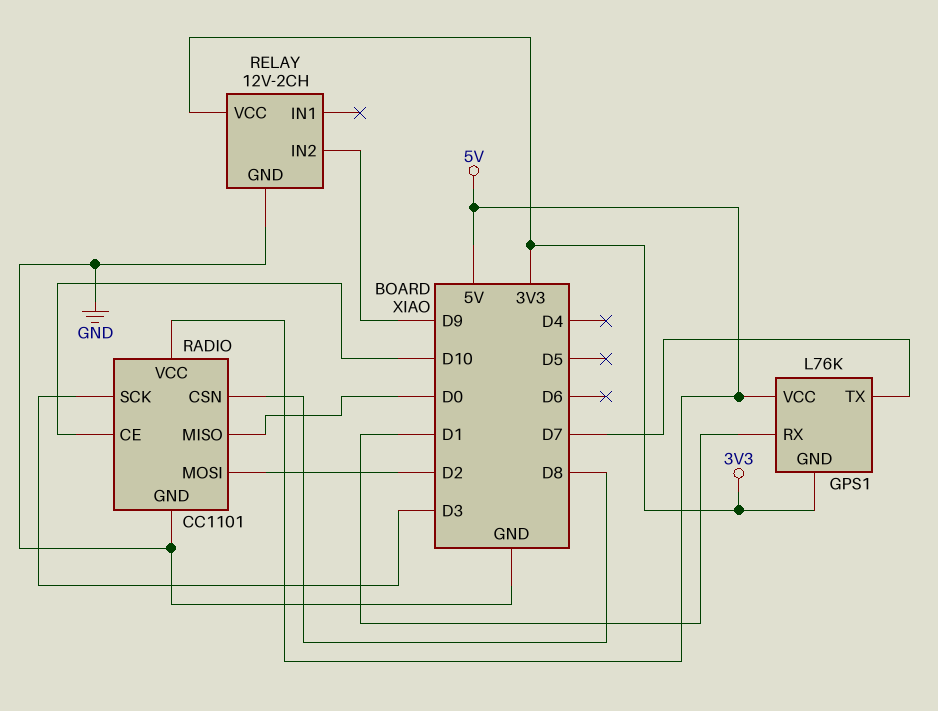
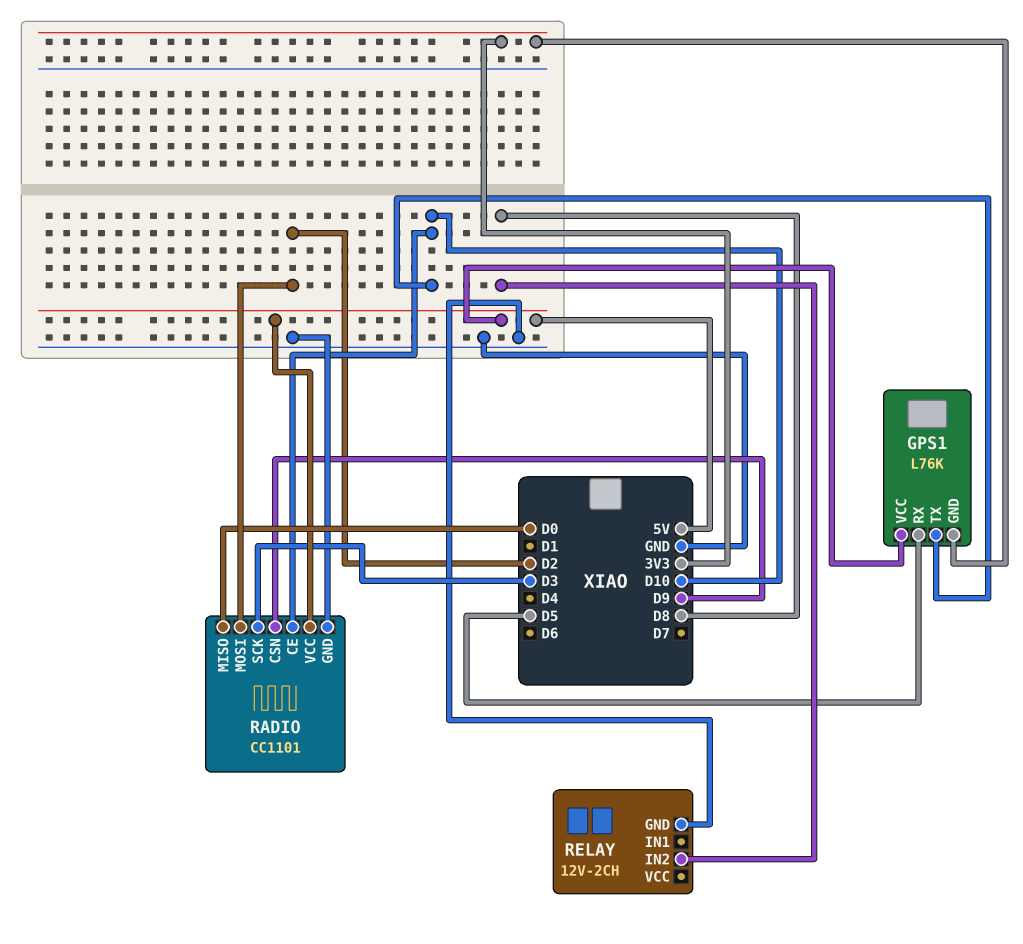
GPS1 pin RX: D1 -> D5
GPS1 pin TX: D7 -> D10
RADIO pin CSN: D8 -> D9
RELAY pin IN2: D9 -> D8
RELAY pin VCC: 3V3 -> none

